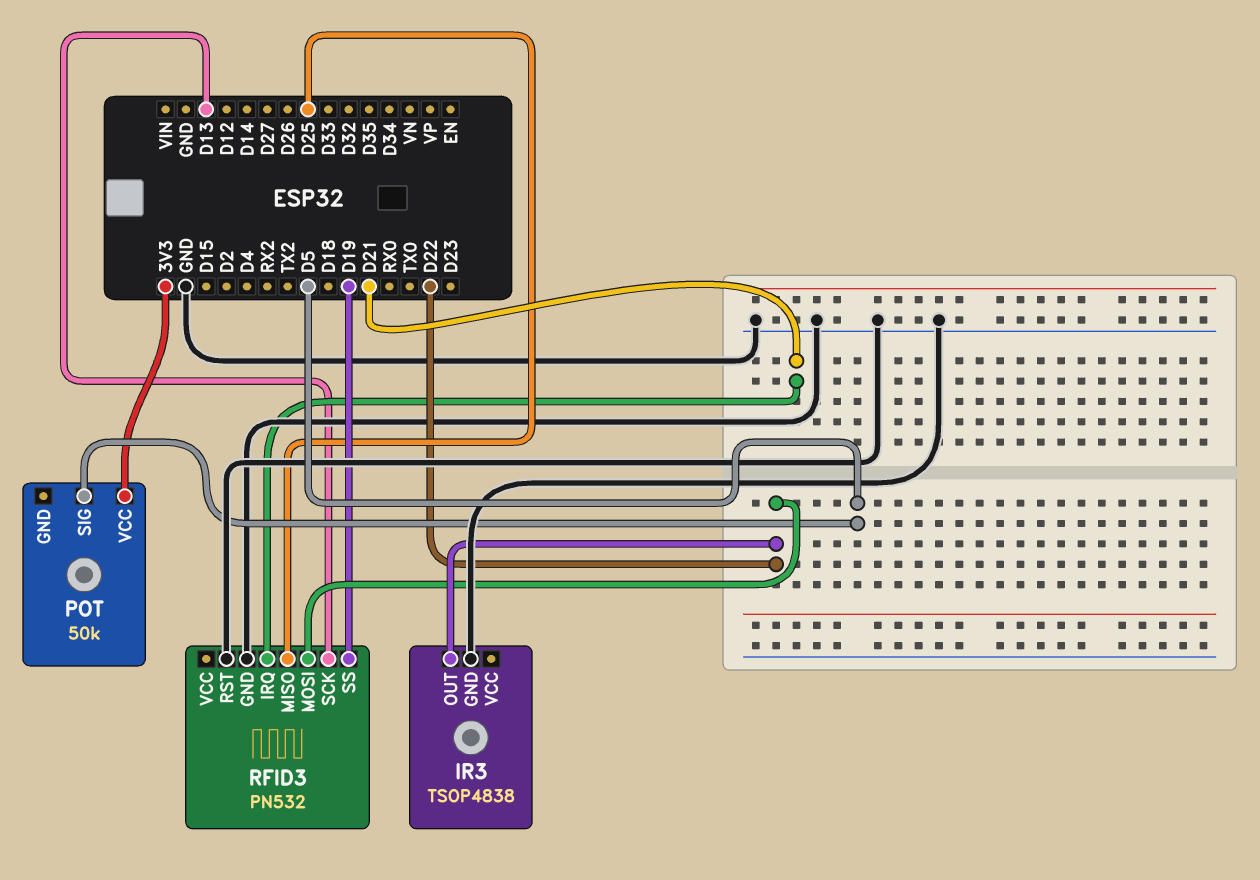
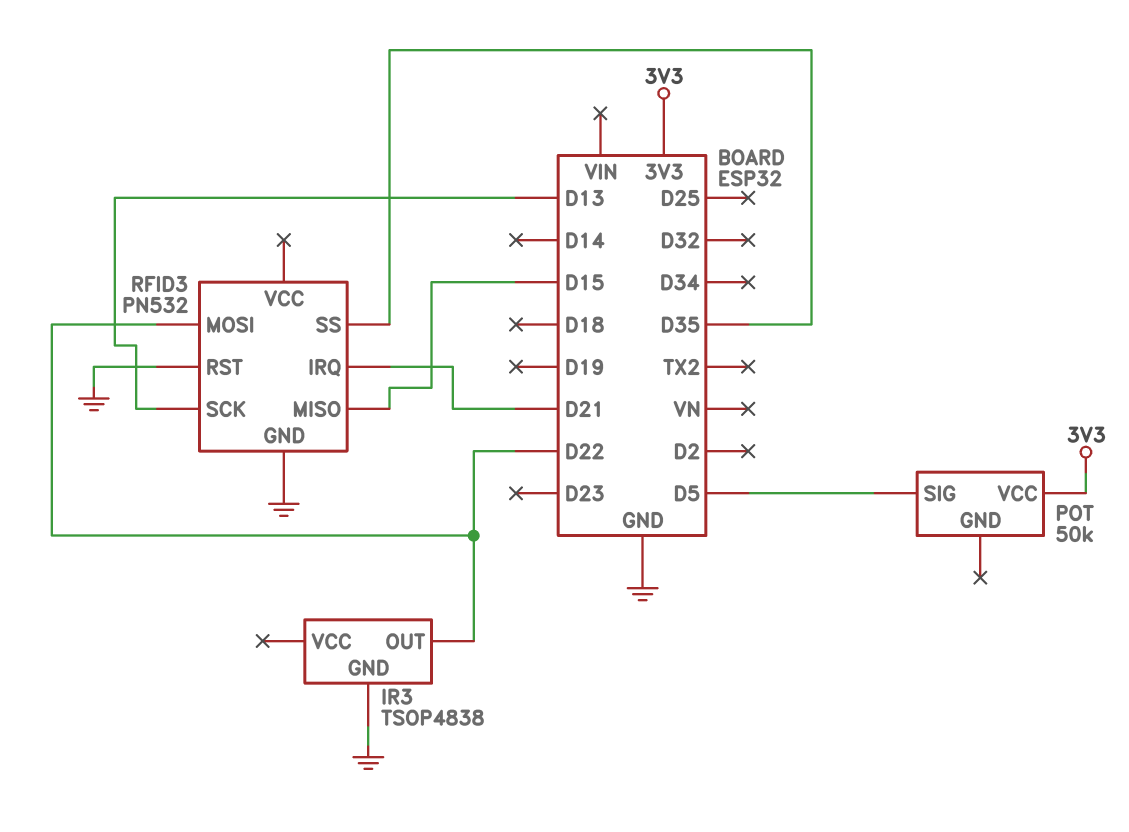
RFID3 pin MISO: D25 -> D15
RFID3 pin SS: D19 -> D35

